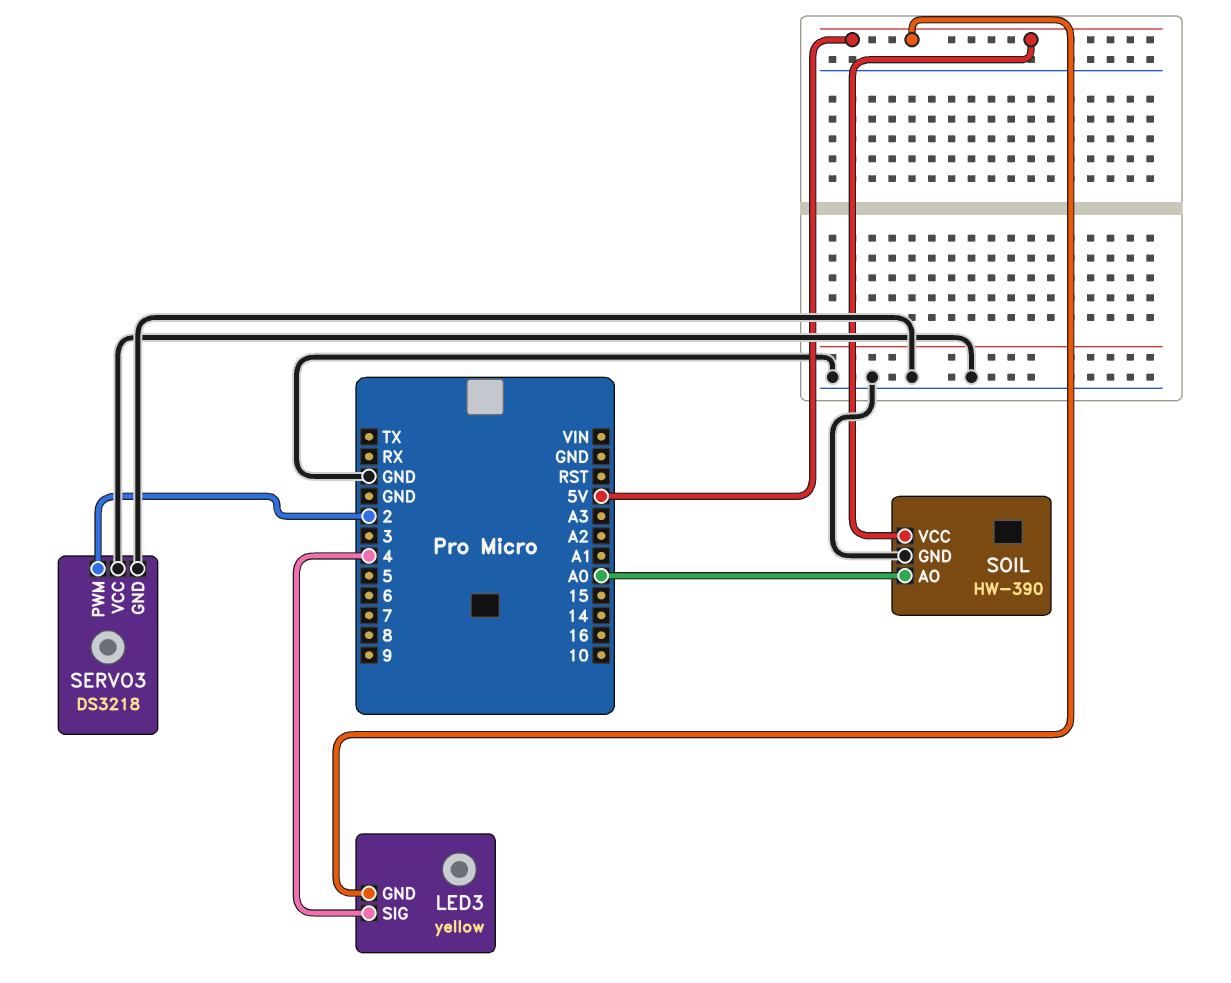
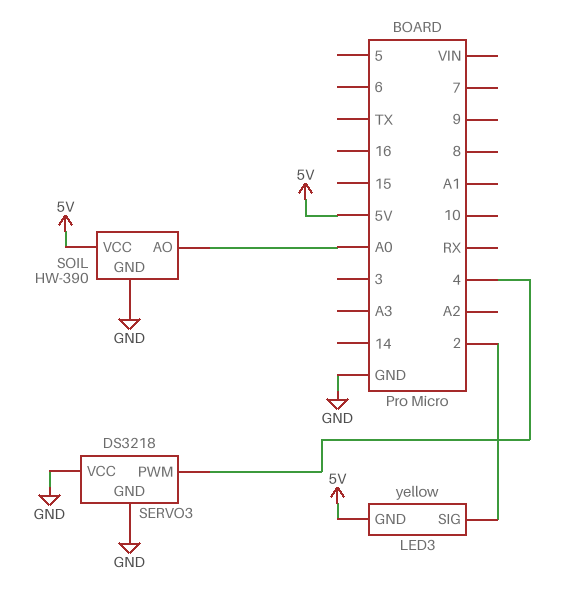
LED3 pin SIG: 4 -> 2
SERVO3 pin PWM: 2 -> 4

